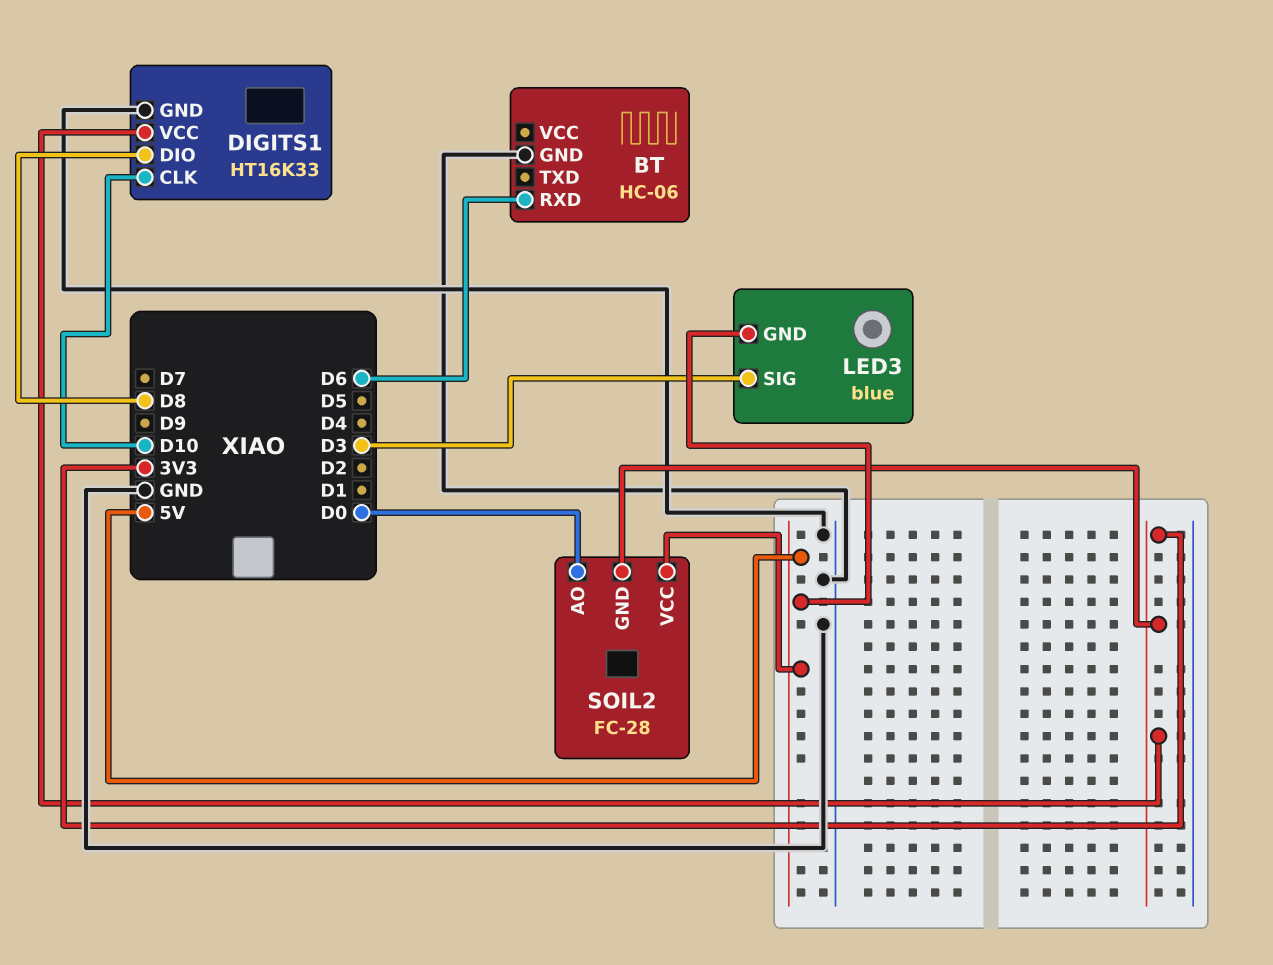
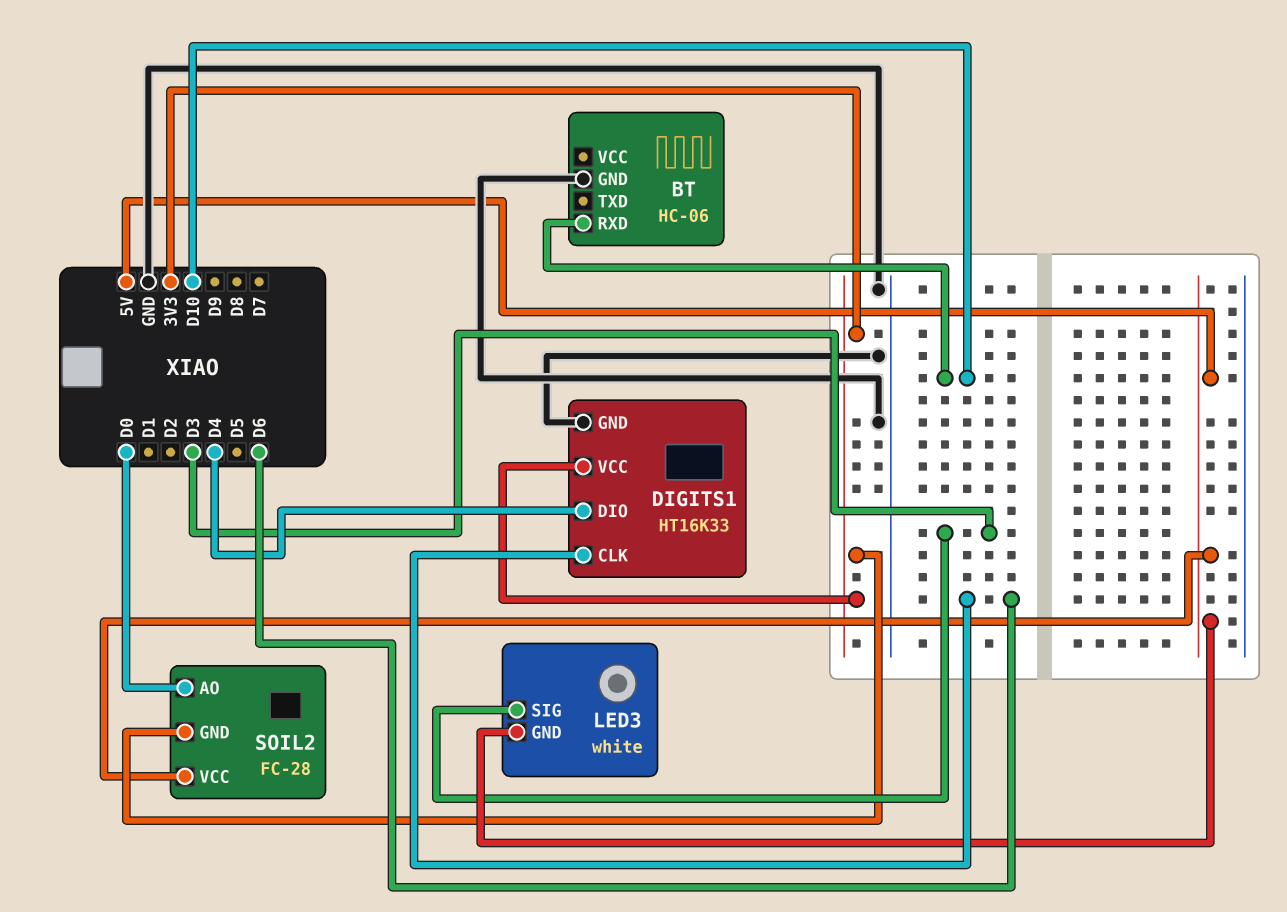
BT pin RXD: D6 -> D10
DIGITS1 pin CLK: D10 -> D6
DIGITS1 pin DIO: D8 -> D4
LED3: blue -> white

